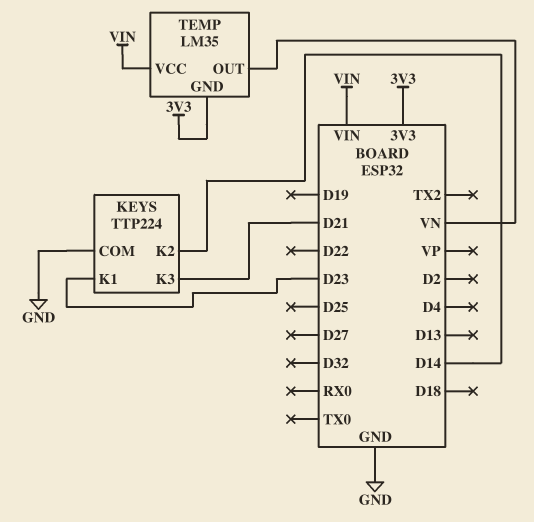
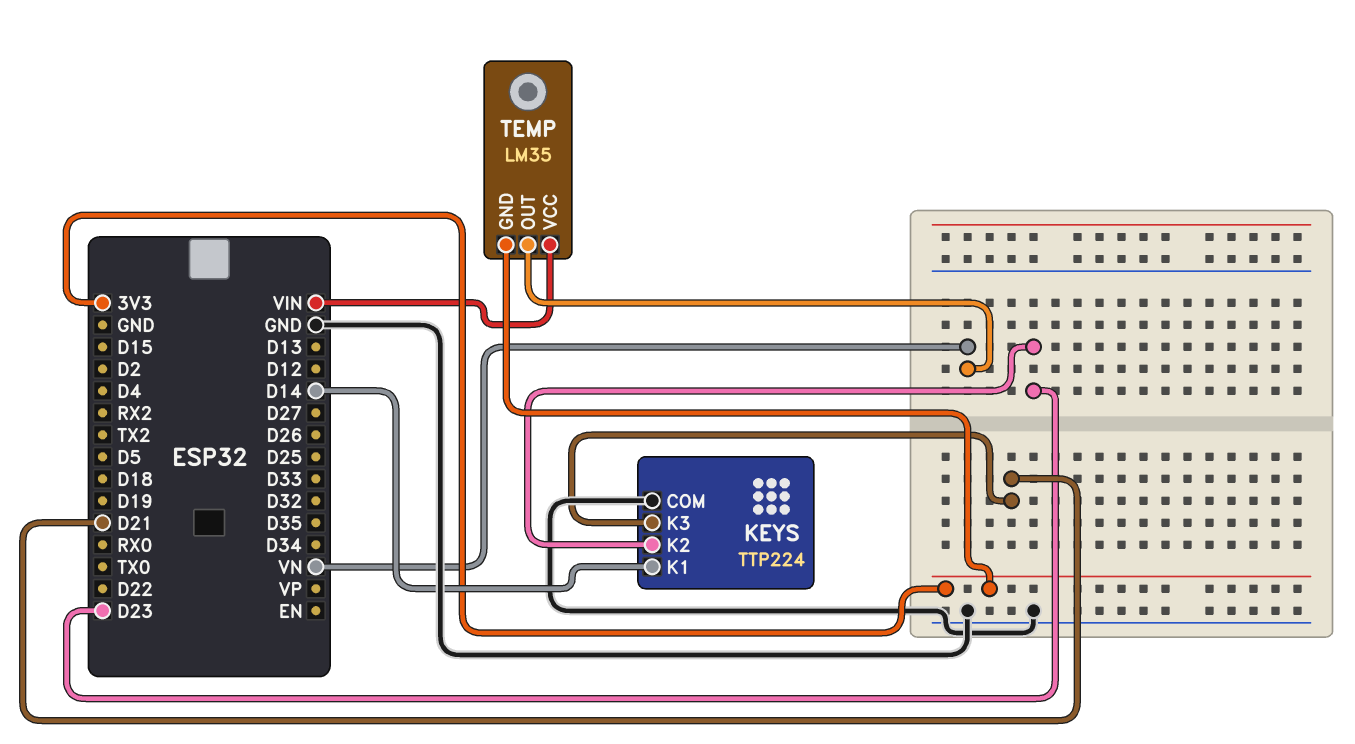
KEYS pin K1: D23 -> D14
KEYS pin K2: D14 -> D23

